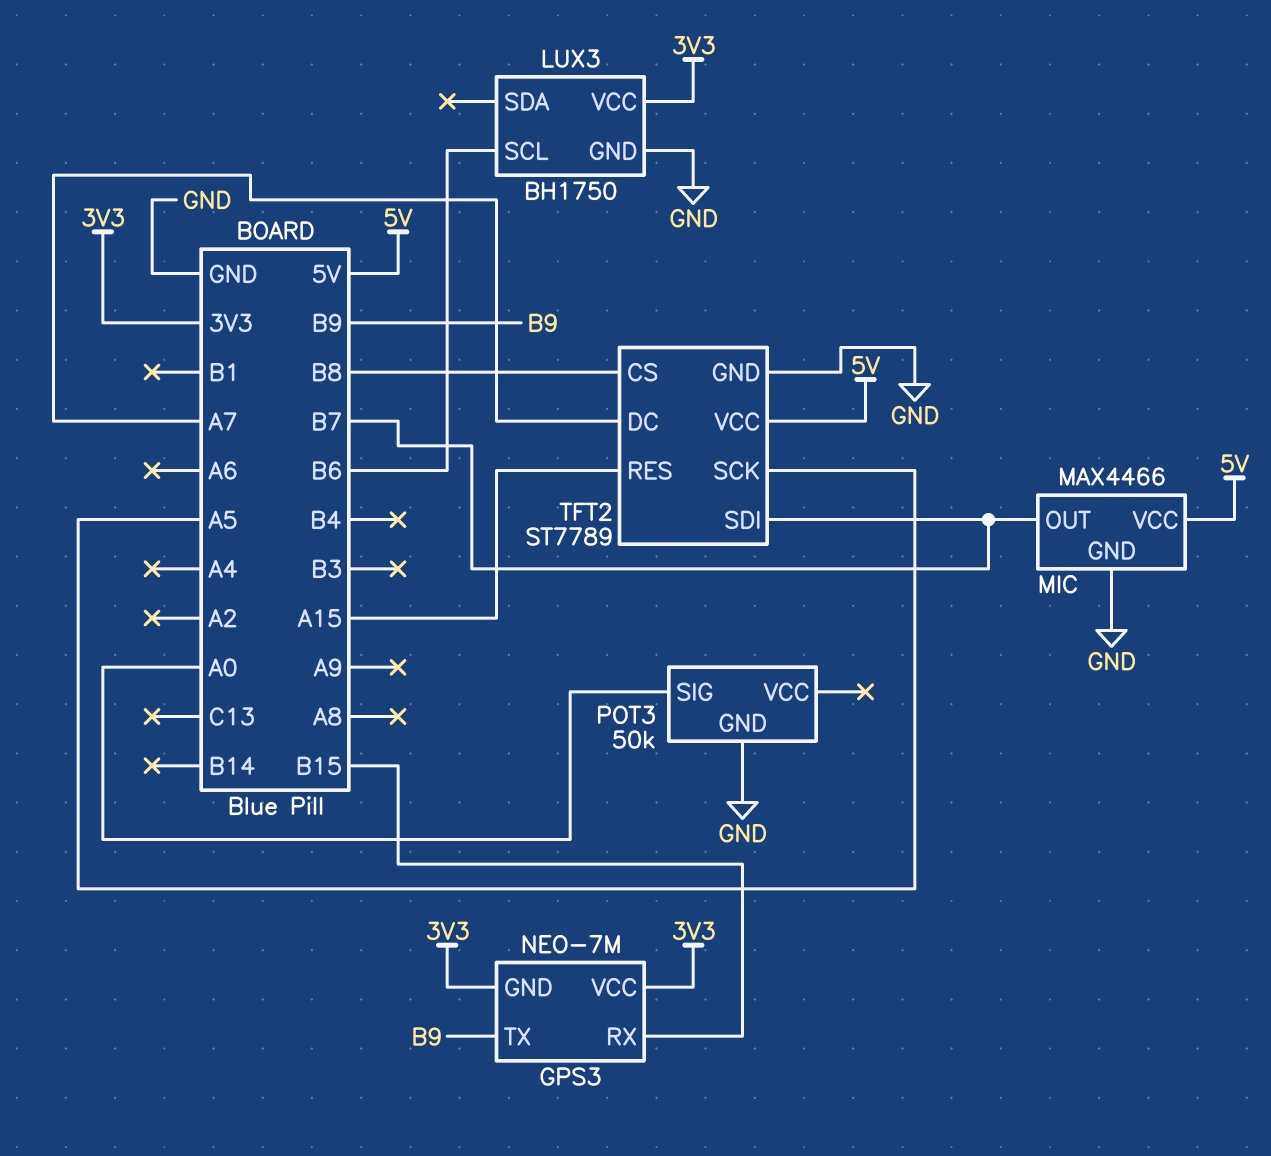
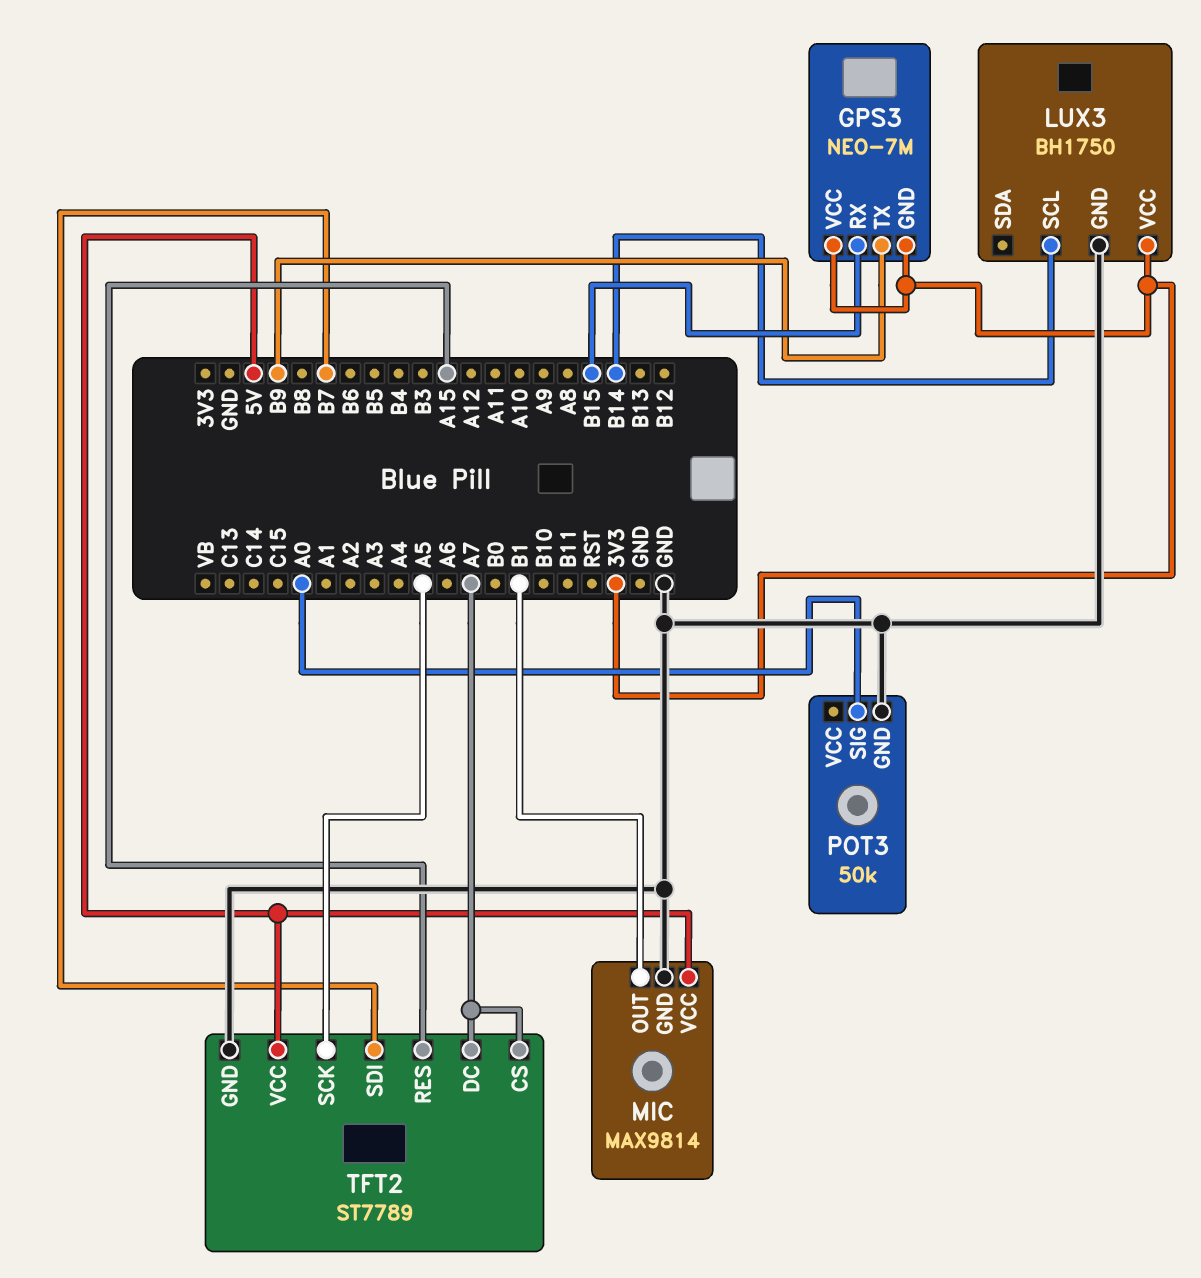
LUX3 pin SCL: B6 -> B14
MIC: MAX4466 -> MAX9814
MIC pin OUT: B7 -> B1
TFT2 pin CS: B8 -> A7

